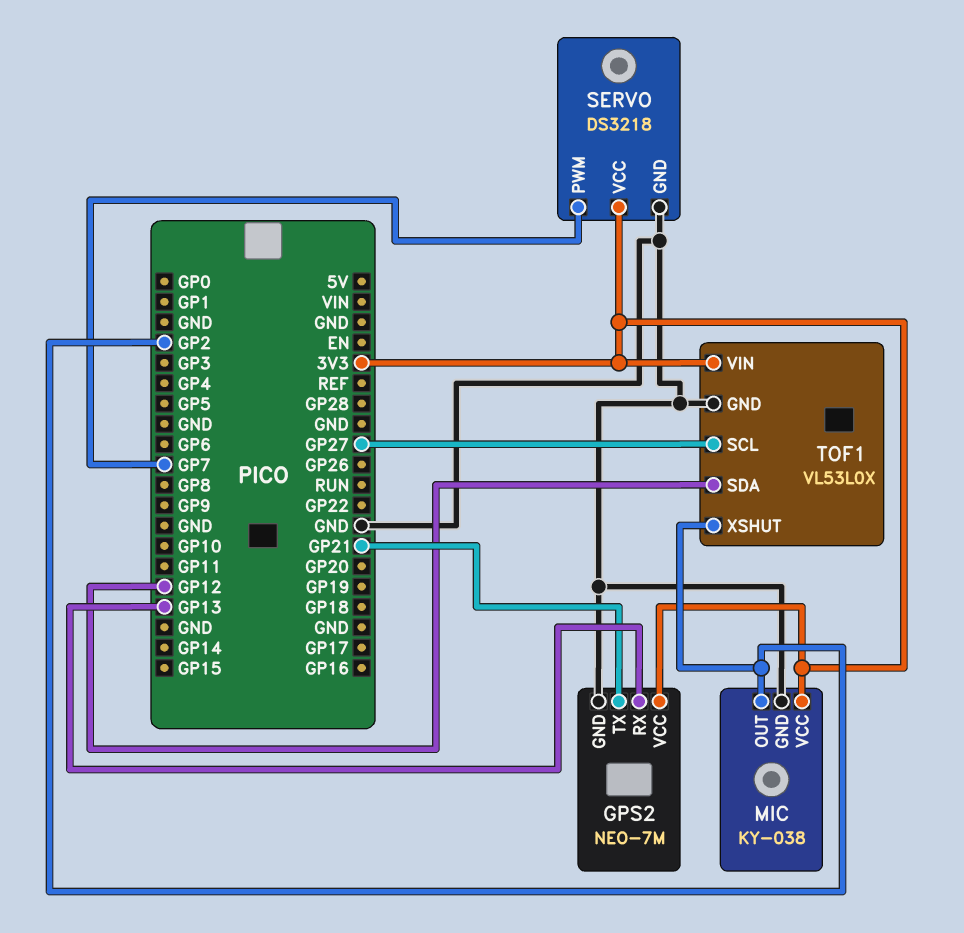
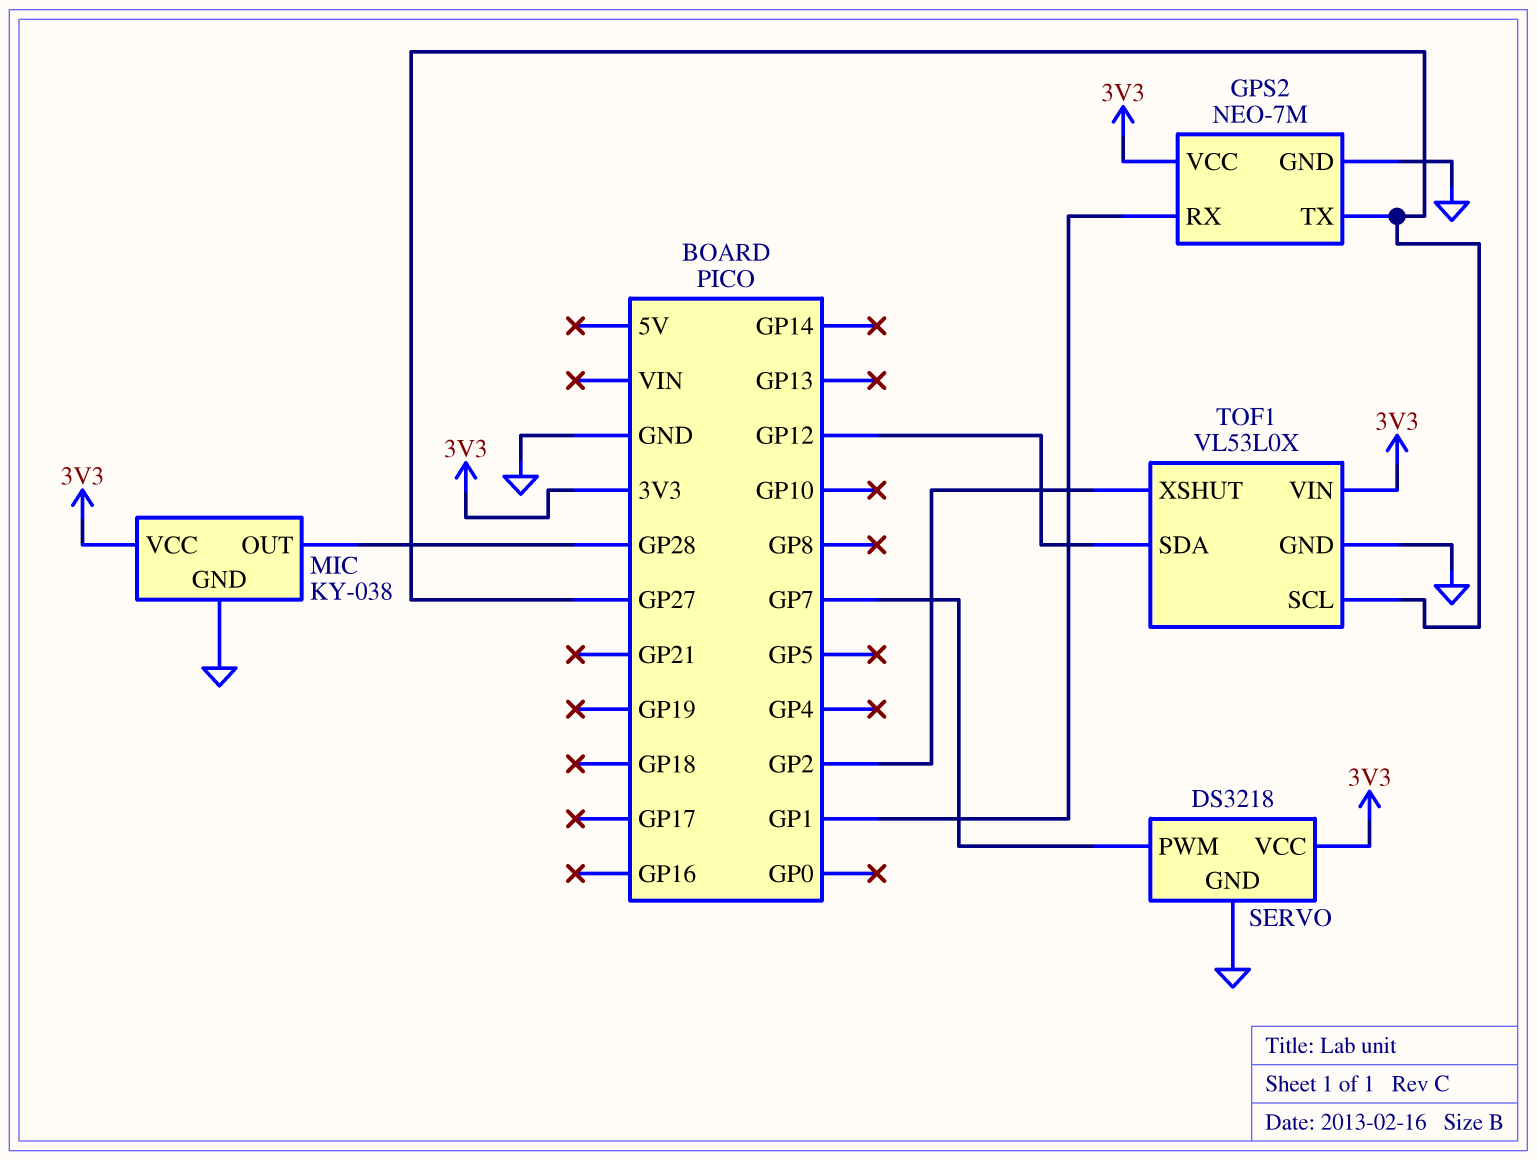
GPS2 pin RX: GP13 -> GP1
GPS2 pin TX: GP21 -> GP27
MIC pin OUT: GP2 -> GP28

